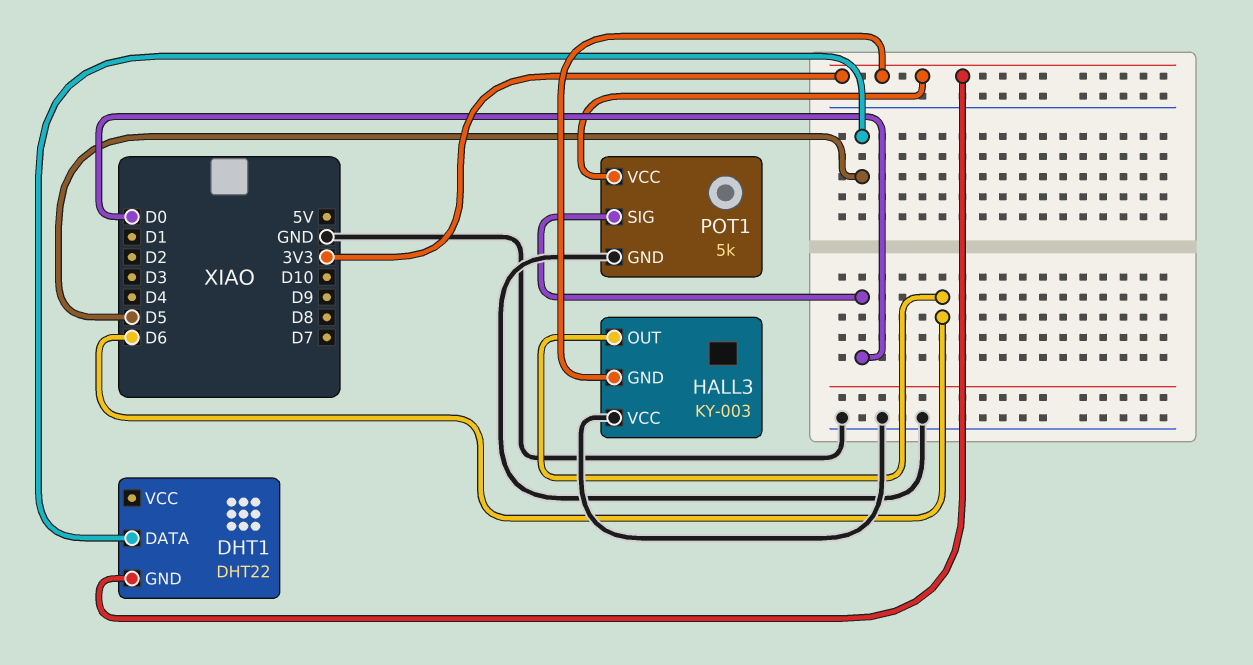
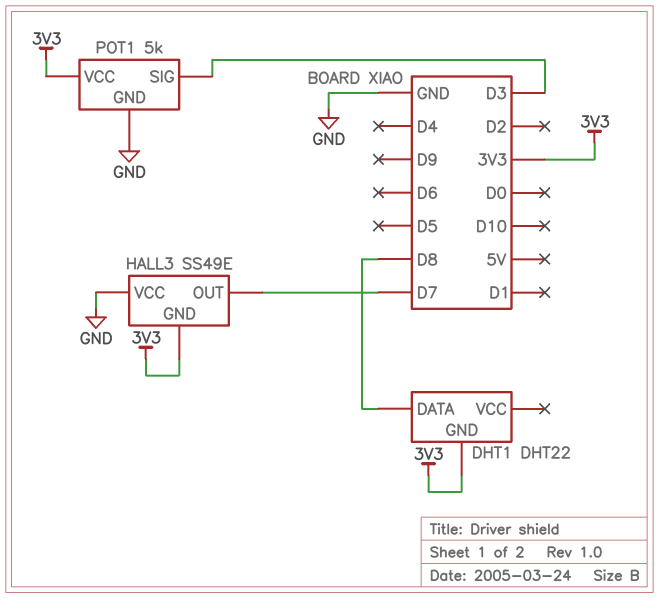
DHT1 pin DATA: D5 -> D8
HALL3: KY-003 -> SS49E
HALL3 pin OUT: D6 -> D7
POT1 pin SIG: D0 -> D3

